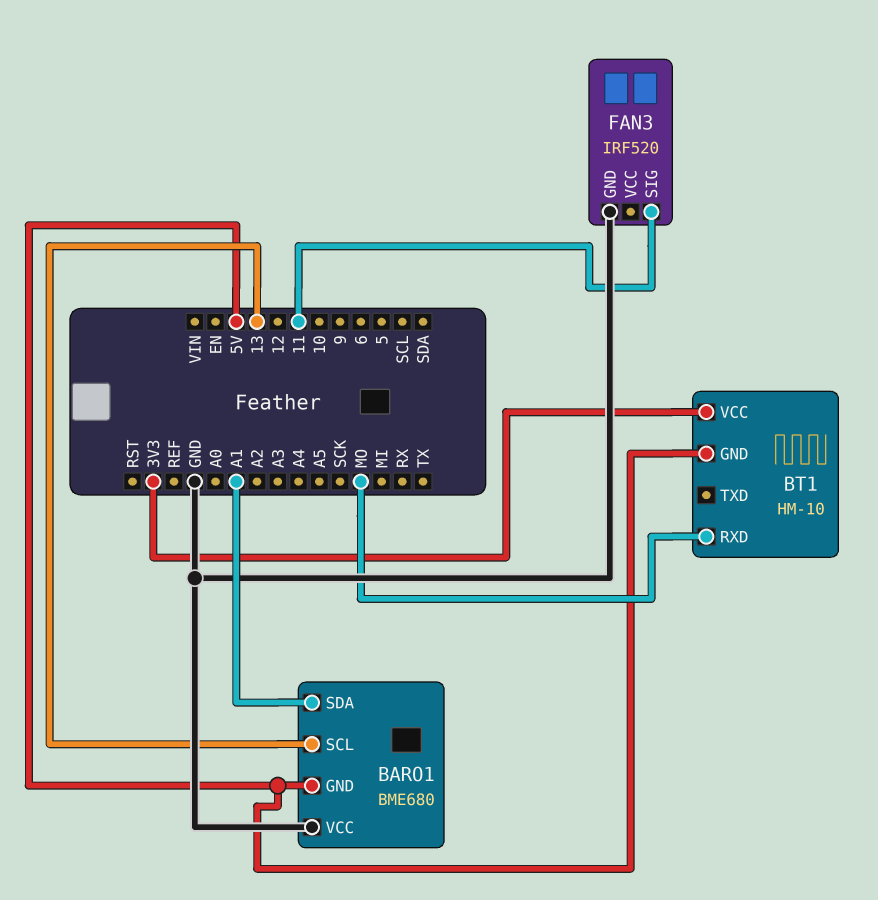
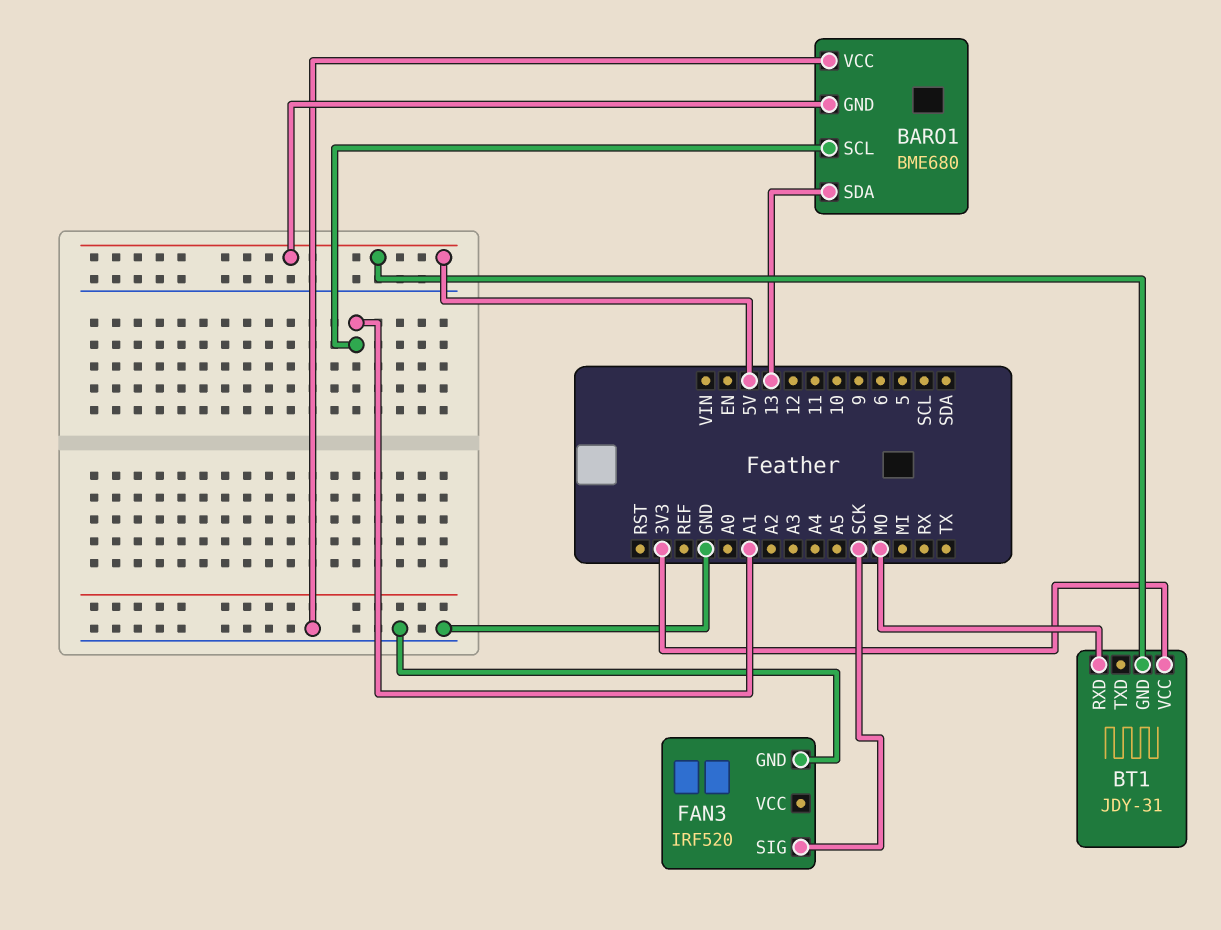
BARO1 pin SCL: 13 -> A1
BARO1 pin SDA: A1 -> 13
BT1: HM-10 -> JDY-31
FAN3 pin SIG: 11 -> SCK

